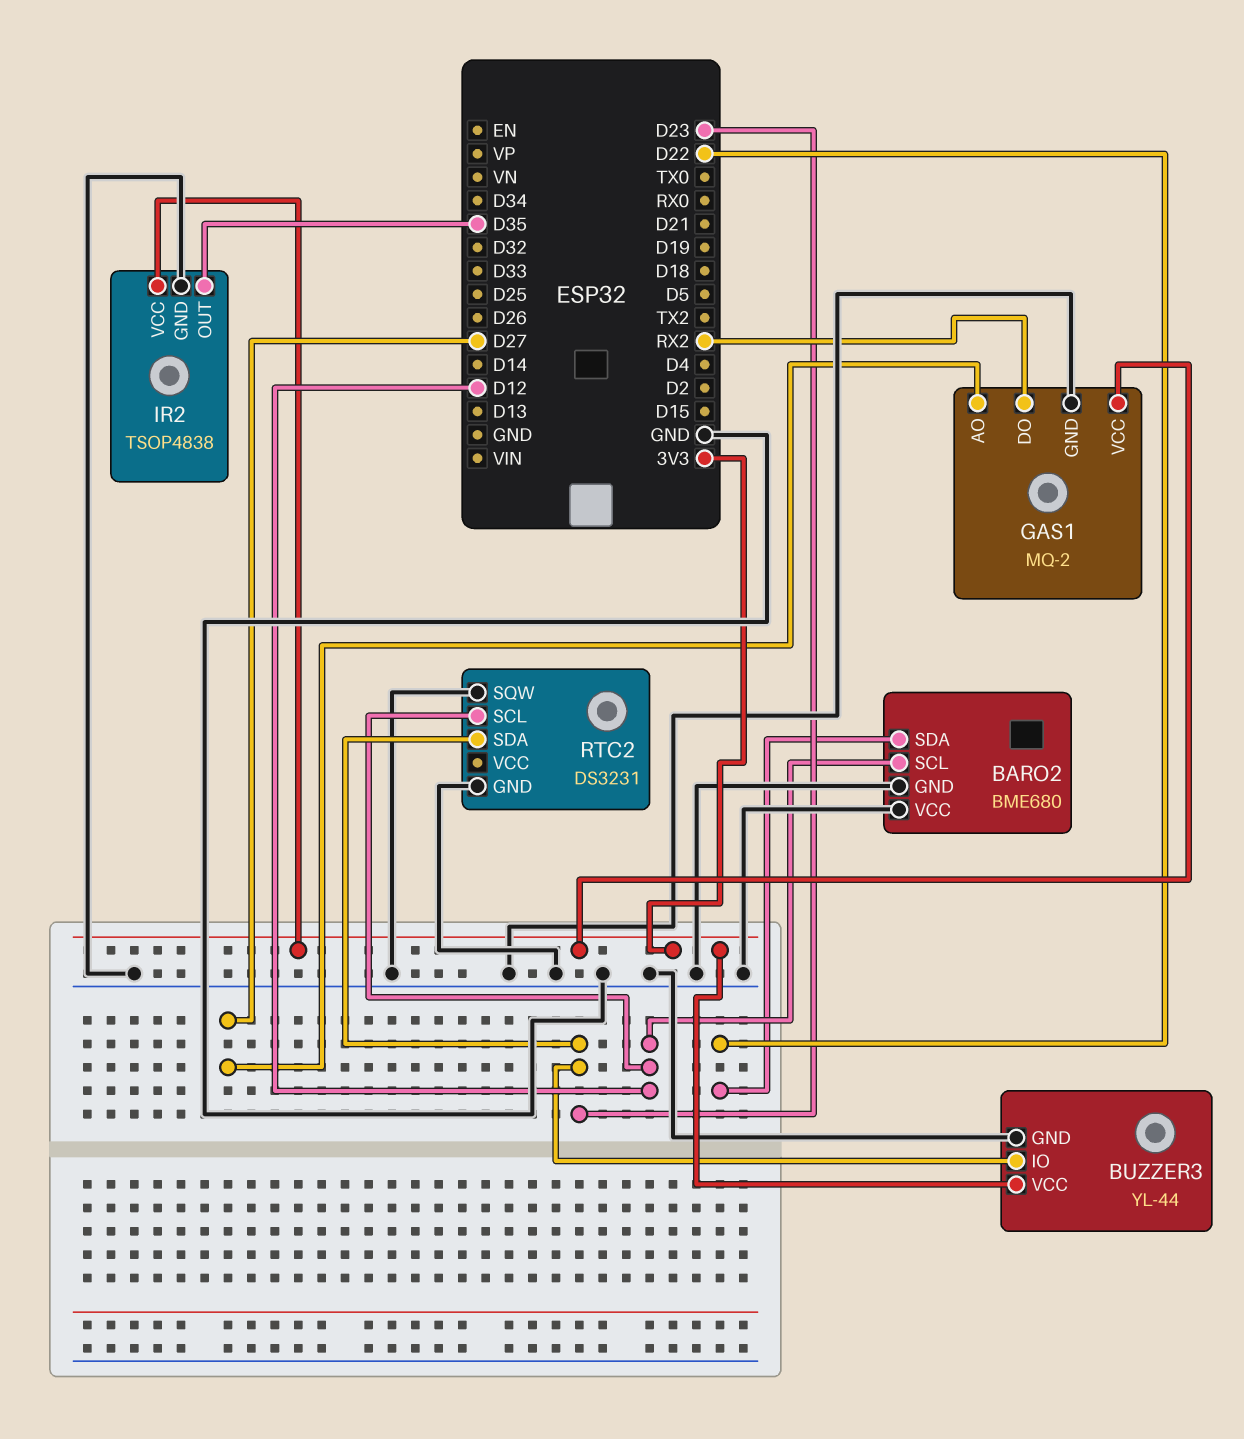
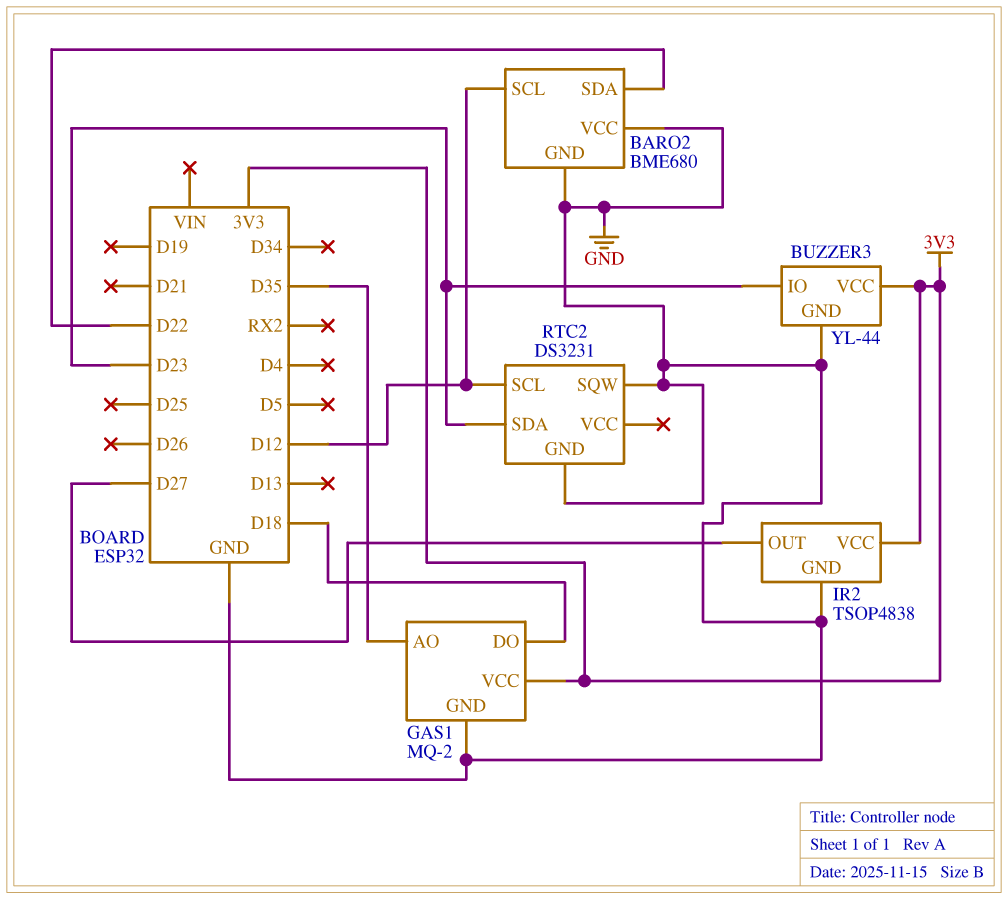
GAS1 pin AO: D27 -> D35
GAS1 pin DO: RX2 -> D18
IR2 pin OUT: D35 -> D27

